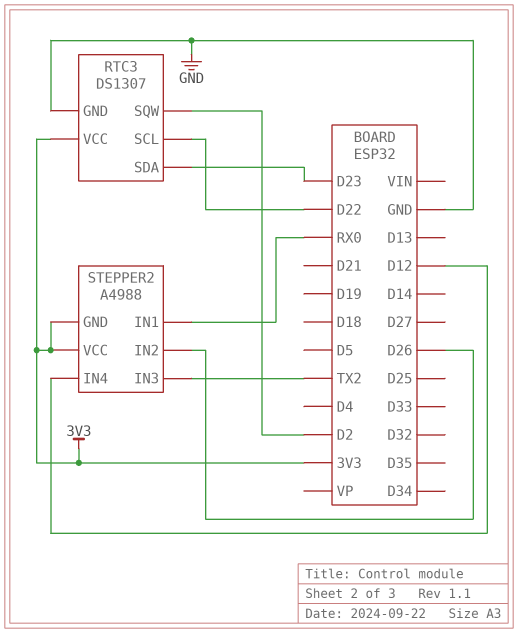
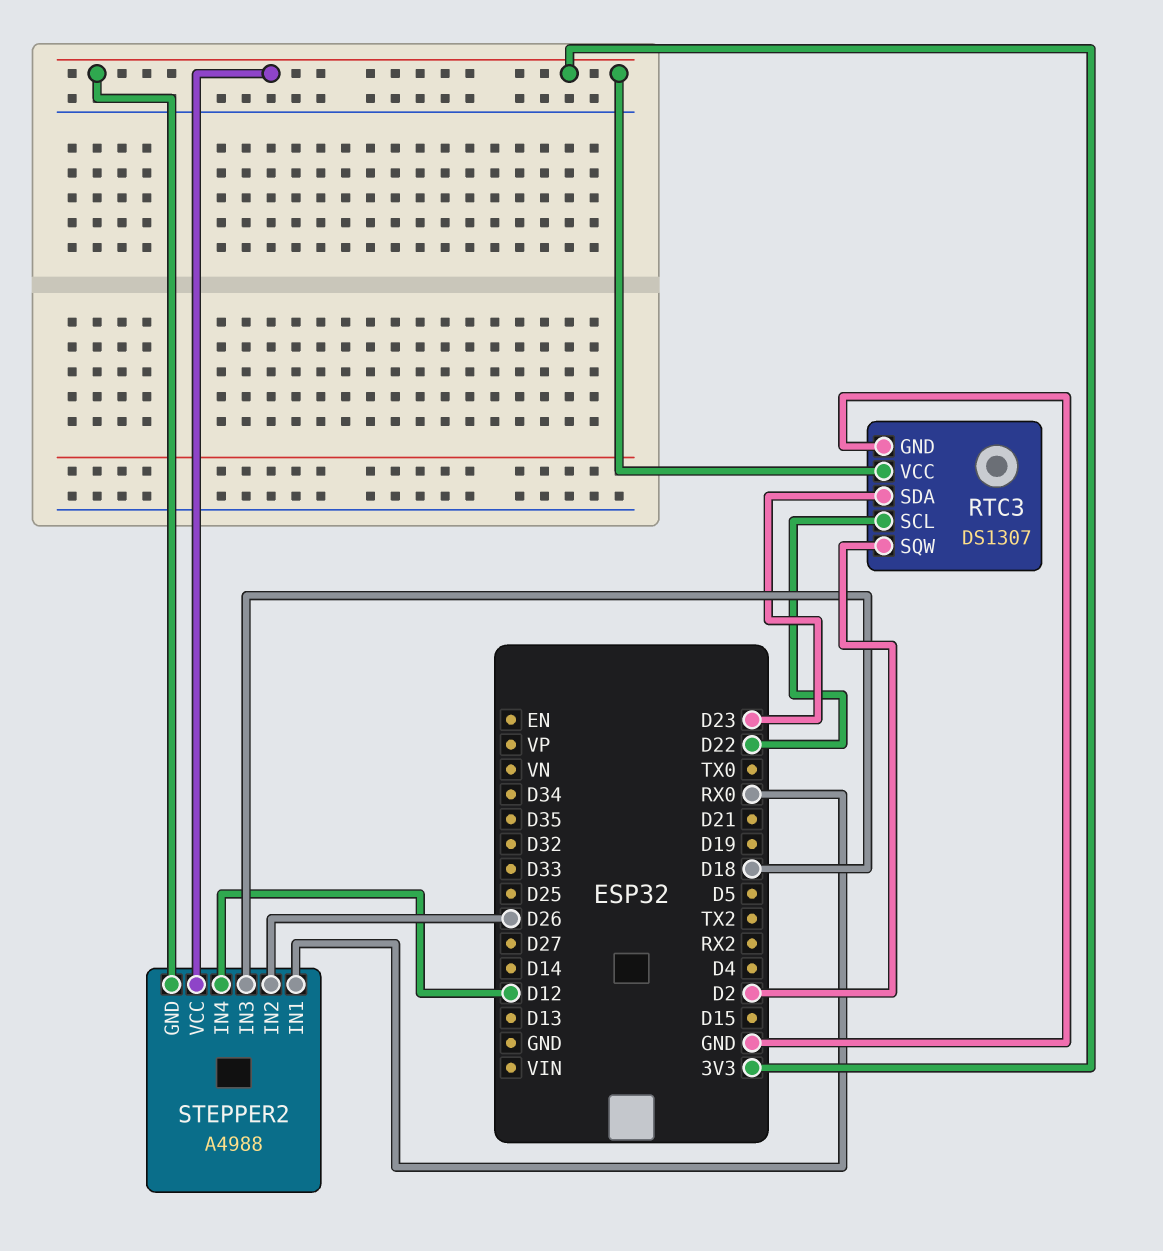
STEPPER2 pin IN3: TX2 -> D18

